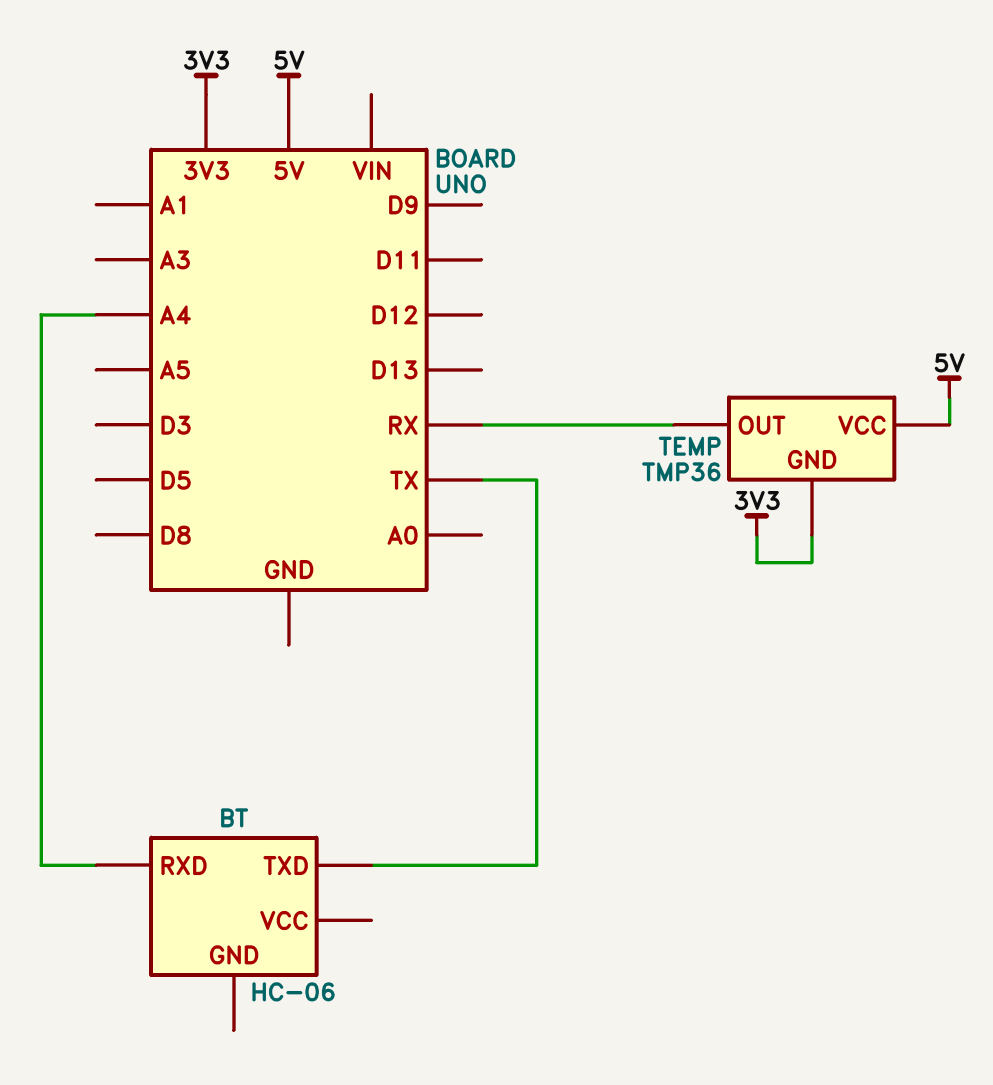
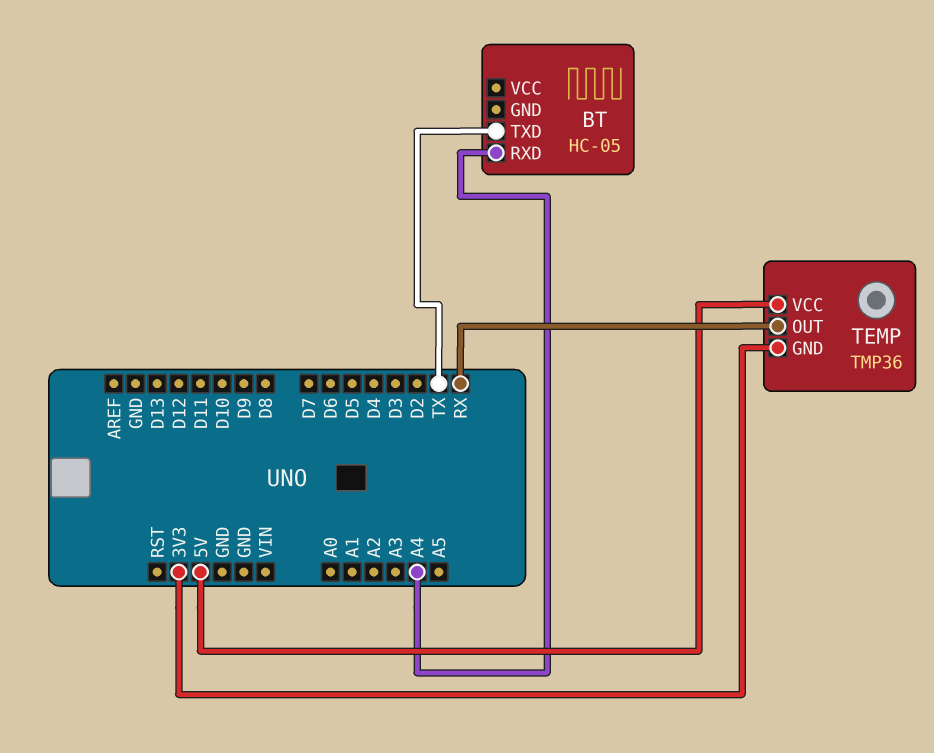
BT: HC-06 -> HC-05

